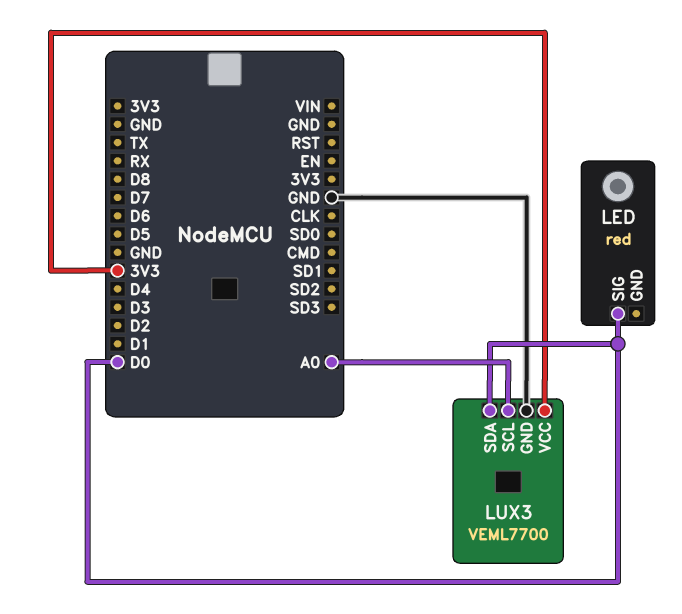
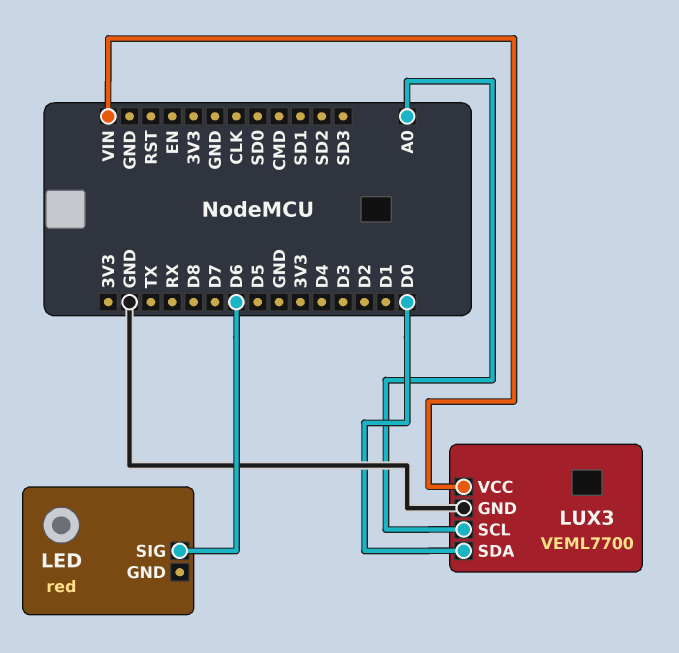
LED pin SIG: D0 -> D6
LUX3 pin VCC: 3V3 -> VIN

